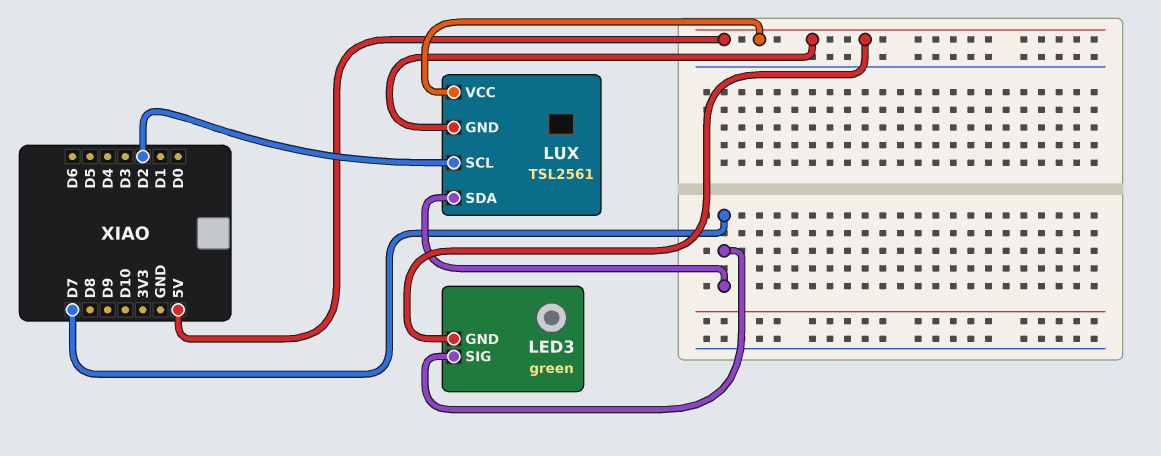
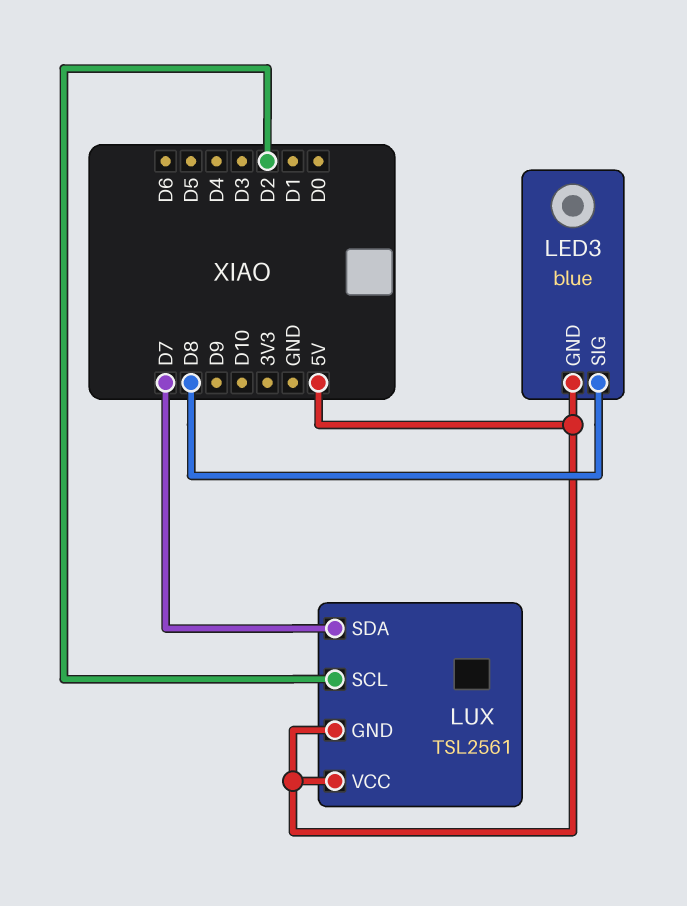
LED3: green -> blue
LED3 pin SIG: D7 -> D8

